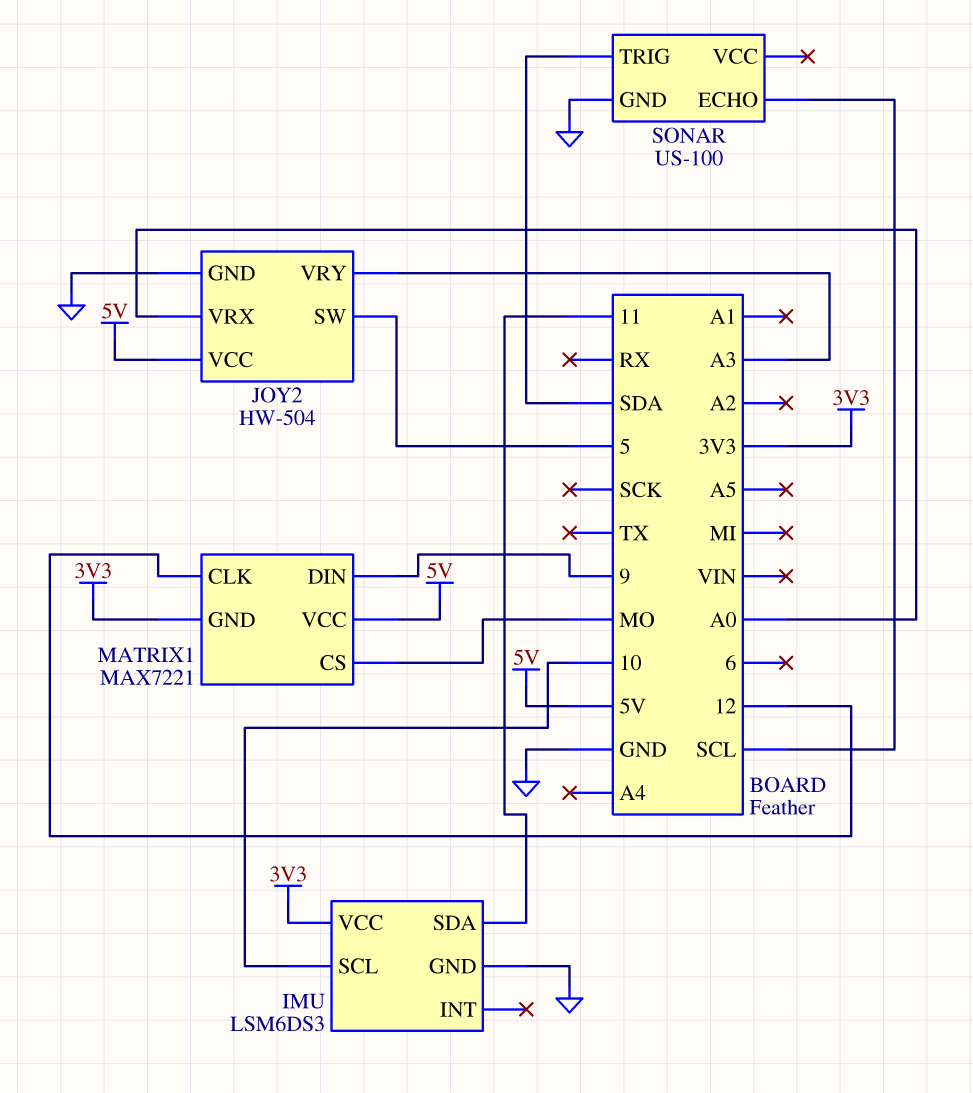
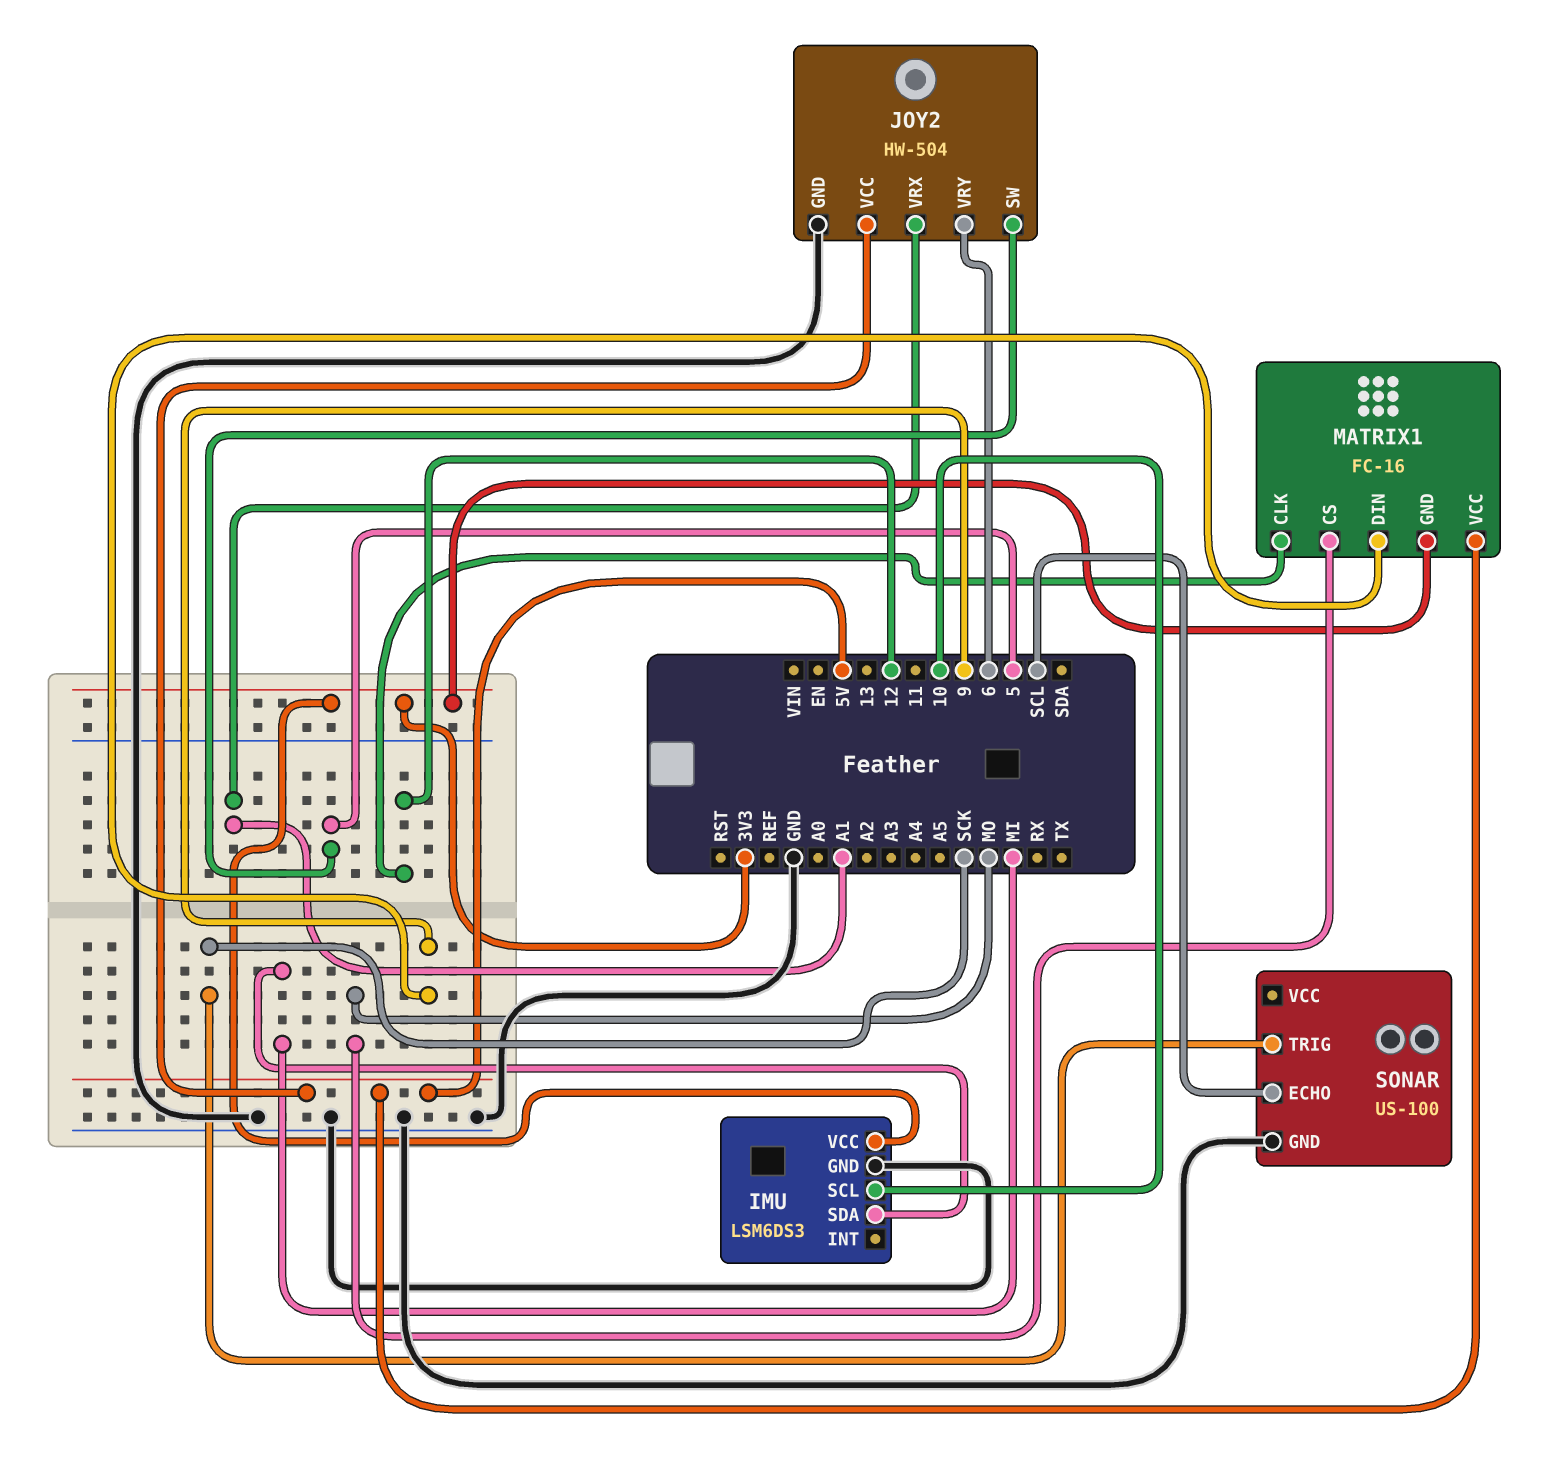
IMU pin SDA: 11 -> MI
JOY2 pin VRX: A0 -> A1
JOY2 pin VRY: A3 -> 6
MATRIX1: MAX7221 -> FC-16
SONAR pin TRIG: SDA -> SCK

